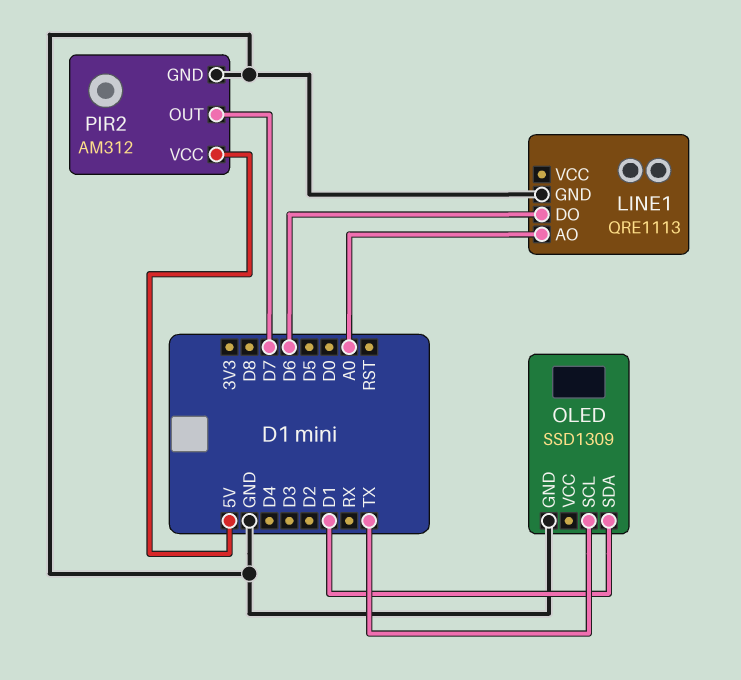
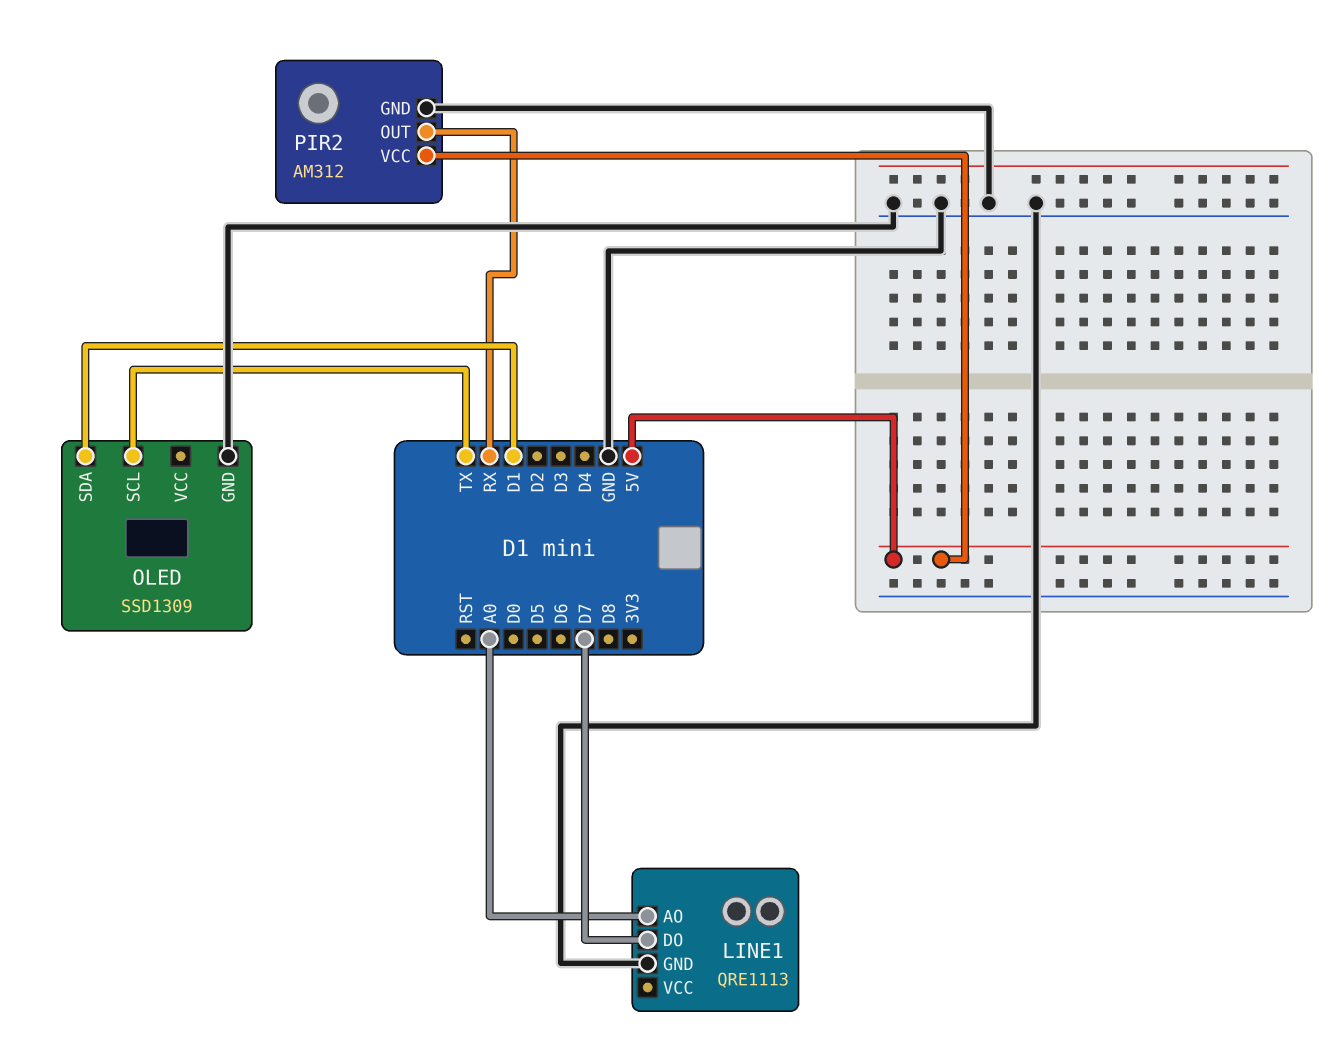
LINE1 pin DO: D6 -> D7
PIR2 pin OUT: D7 -> RX

